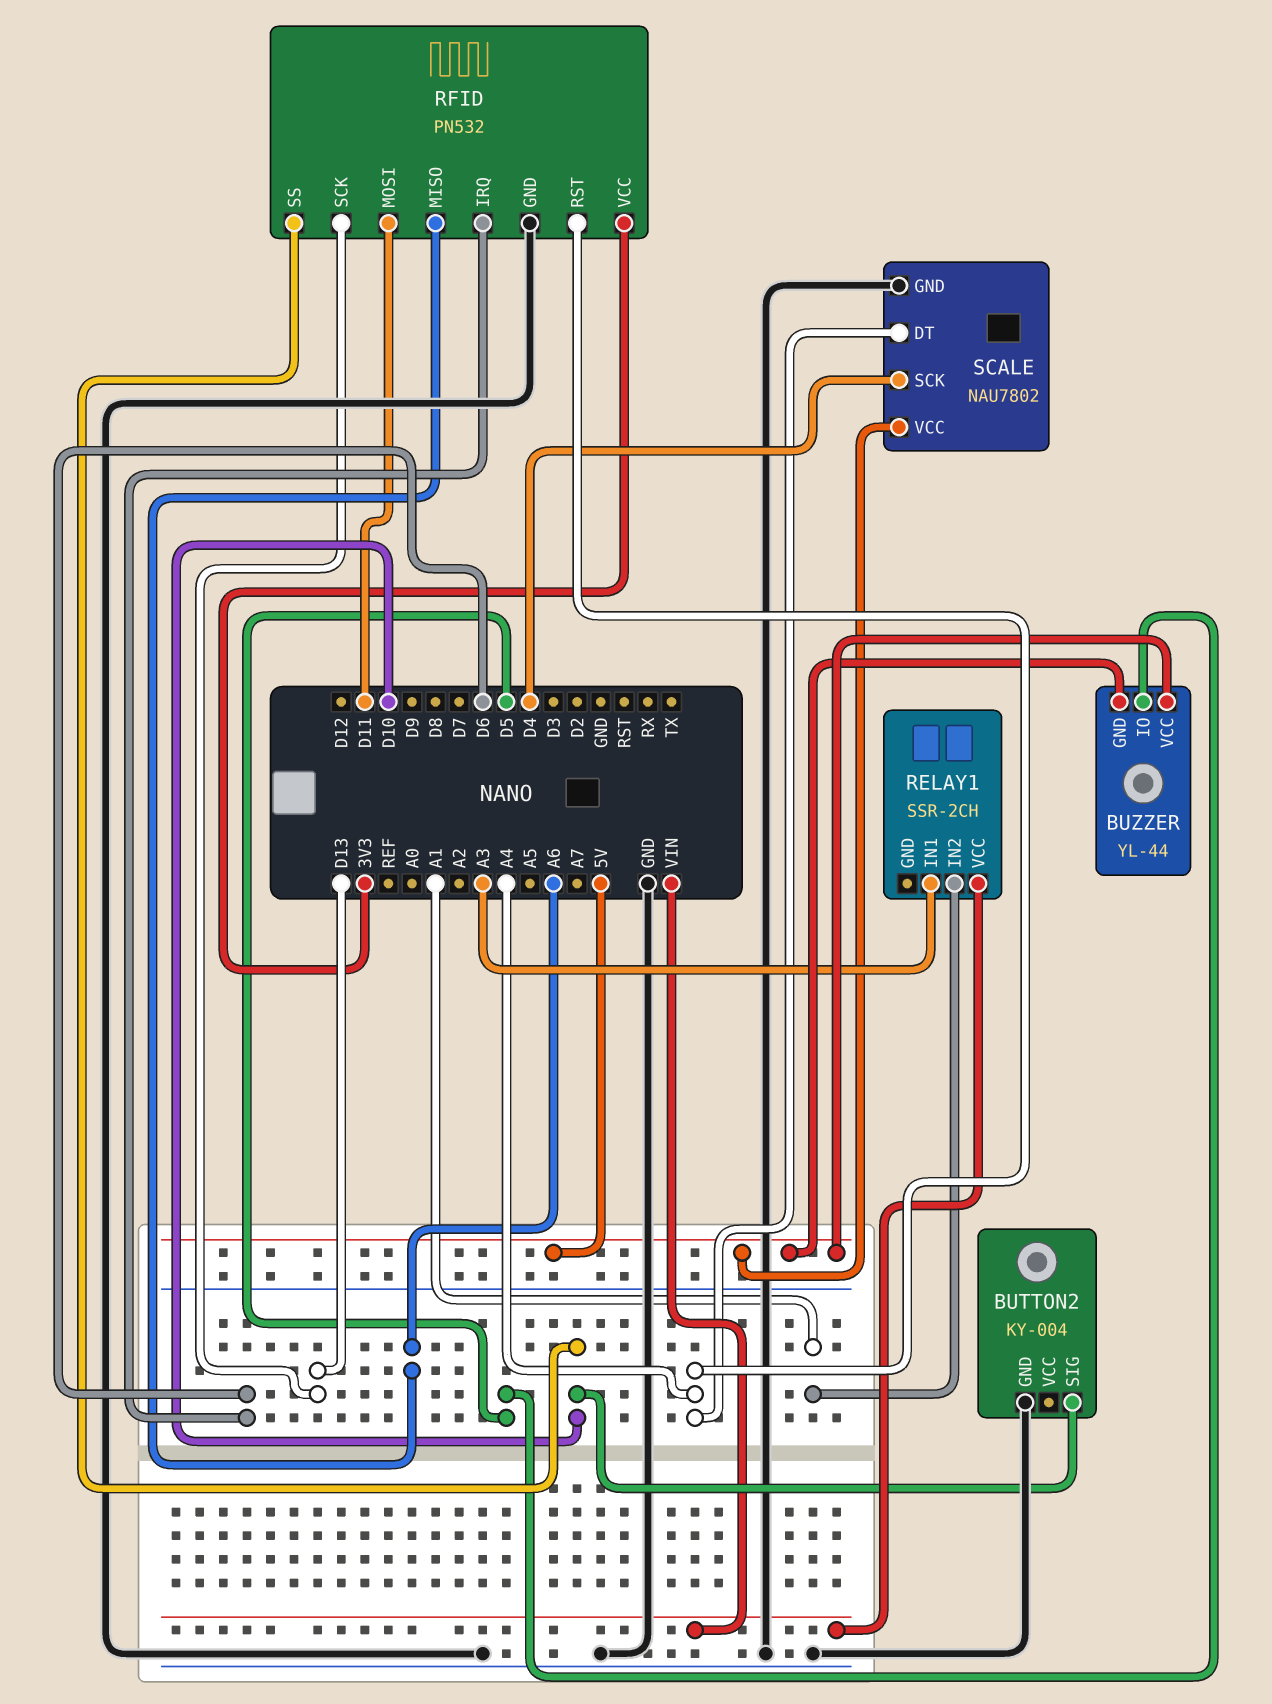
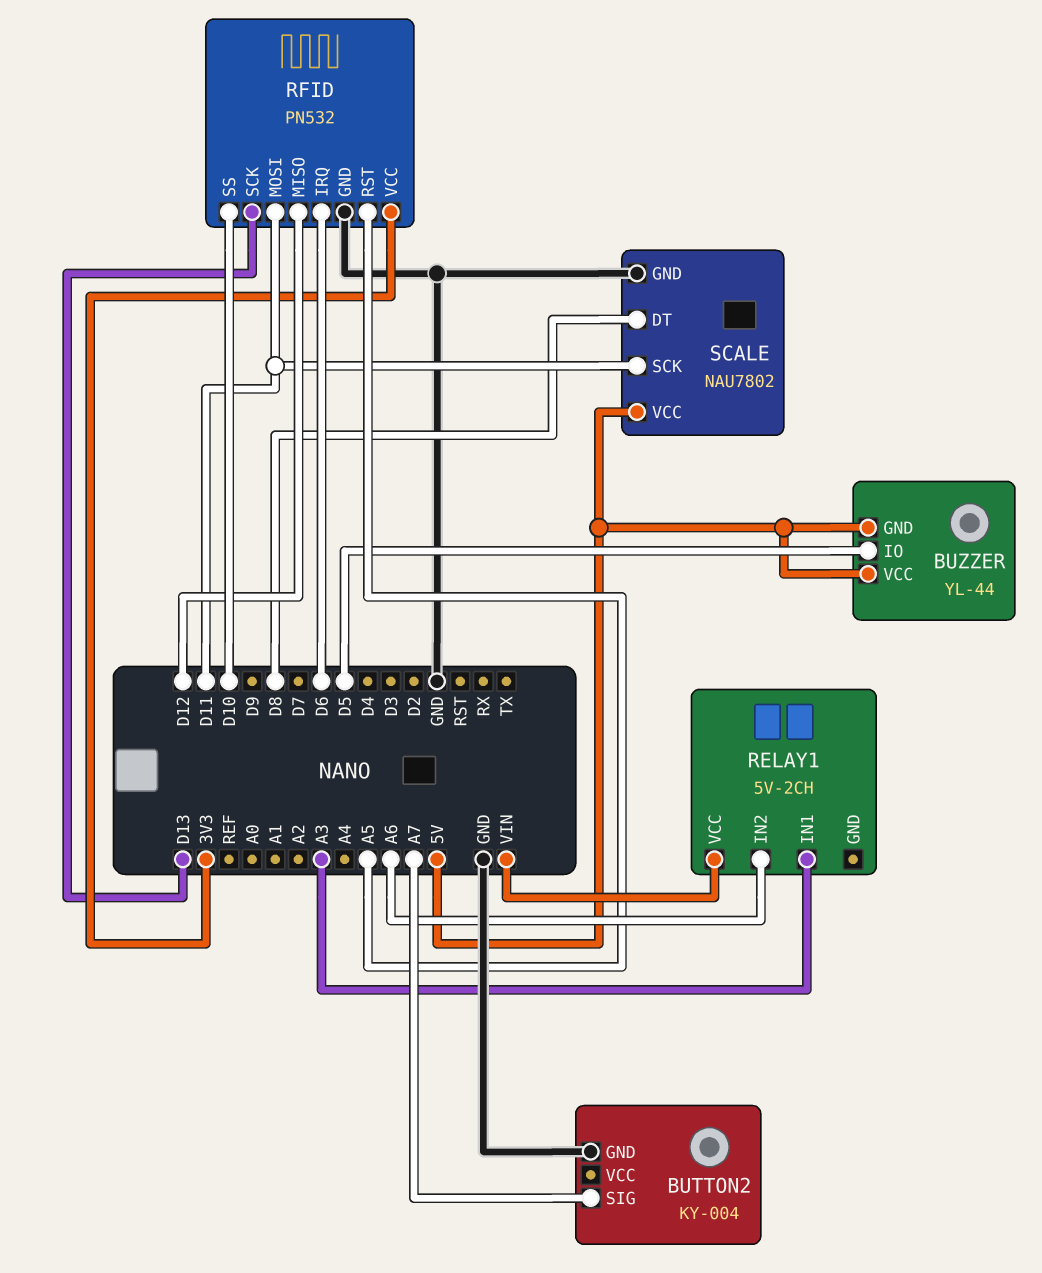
BUTTON2 pin SIG: D10 -> A7
RELAY1: SSR-2CH -> 5V-2CH
RELAY1 pin IN2: A1 -> A6
RFID pin MISO: A6 -> D12
RFID pin RST: A4 -> A5
SCALE pin DT: A4 -> D8
SCALE pin SCK: D4 -> D11

